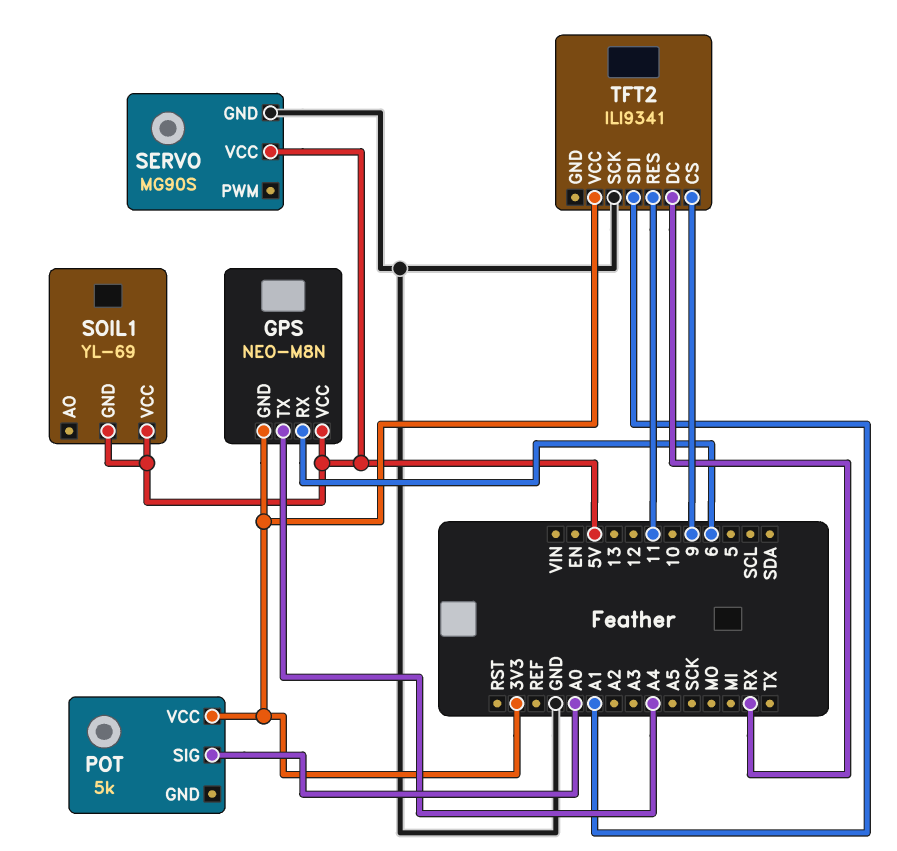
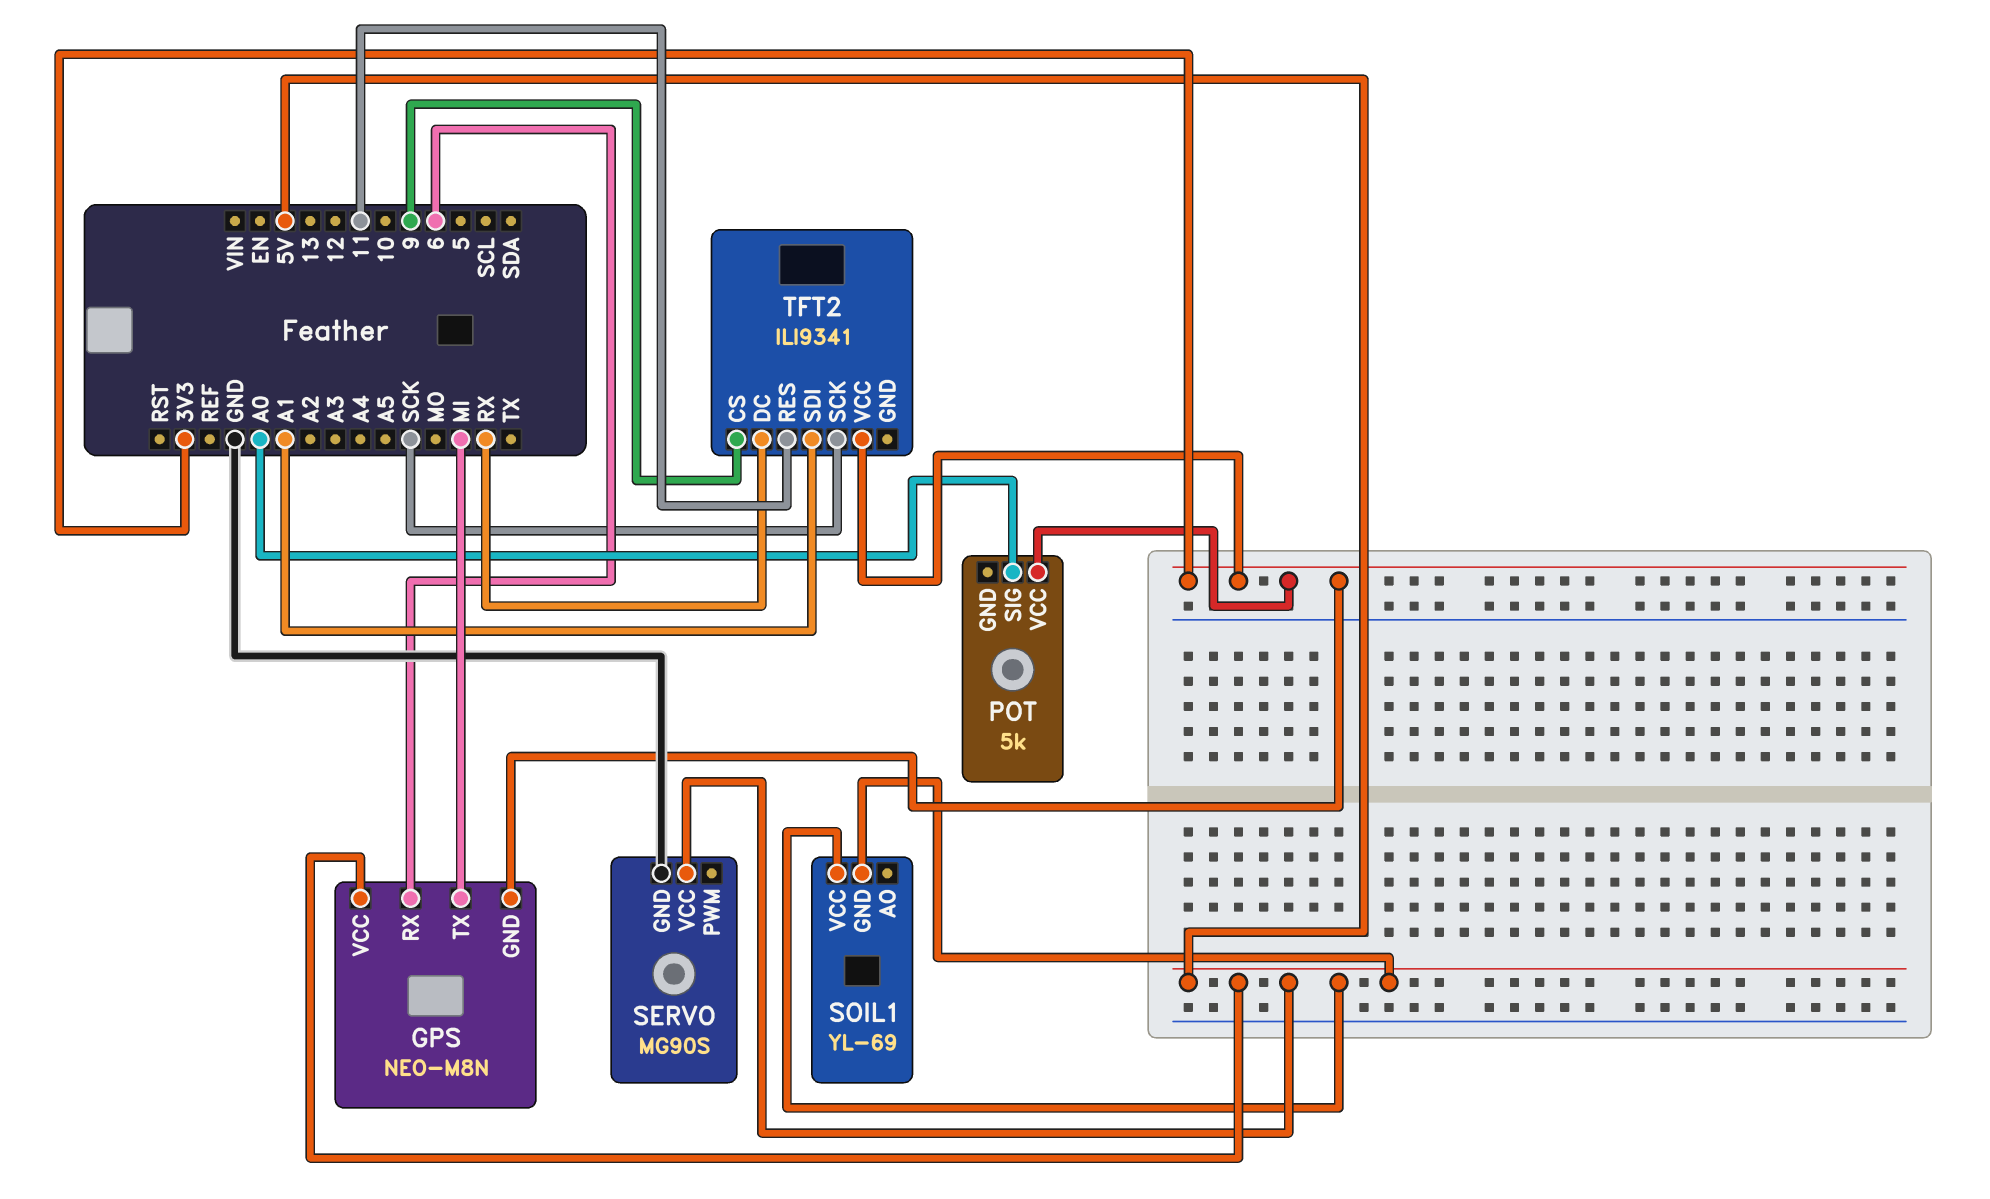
GPS pin TX: A4 -> MI
TFT2 pin SCK: GND -> SCK

